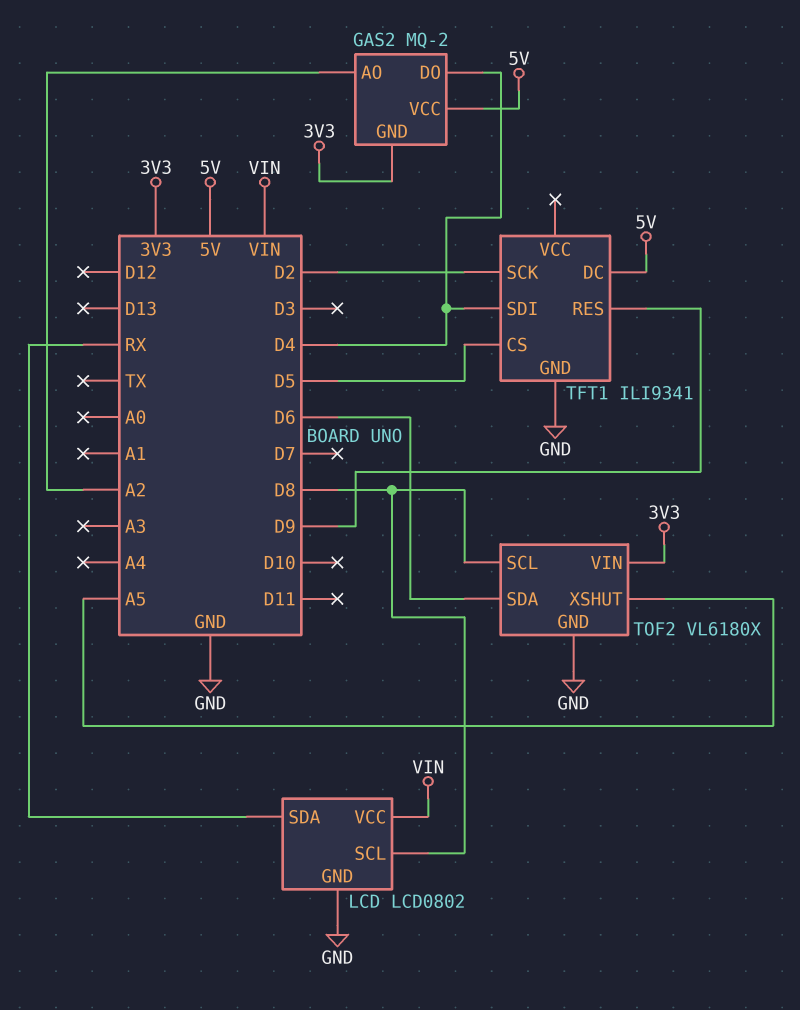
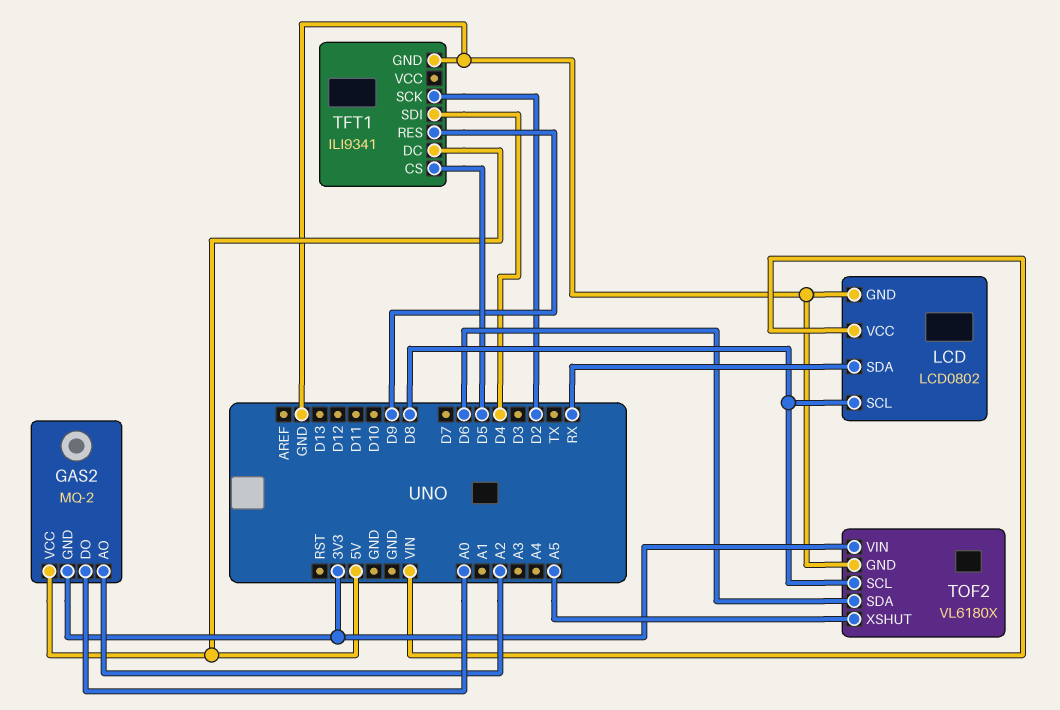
GAS2 pin DO: D4 -> A0

